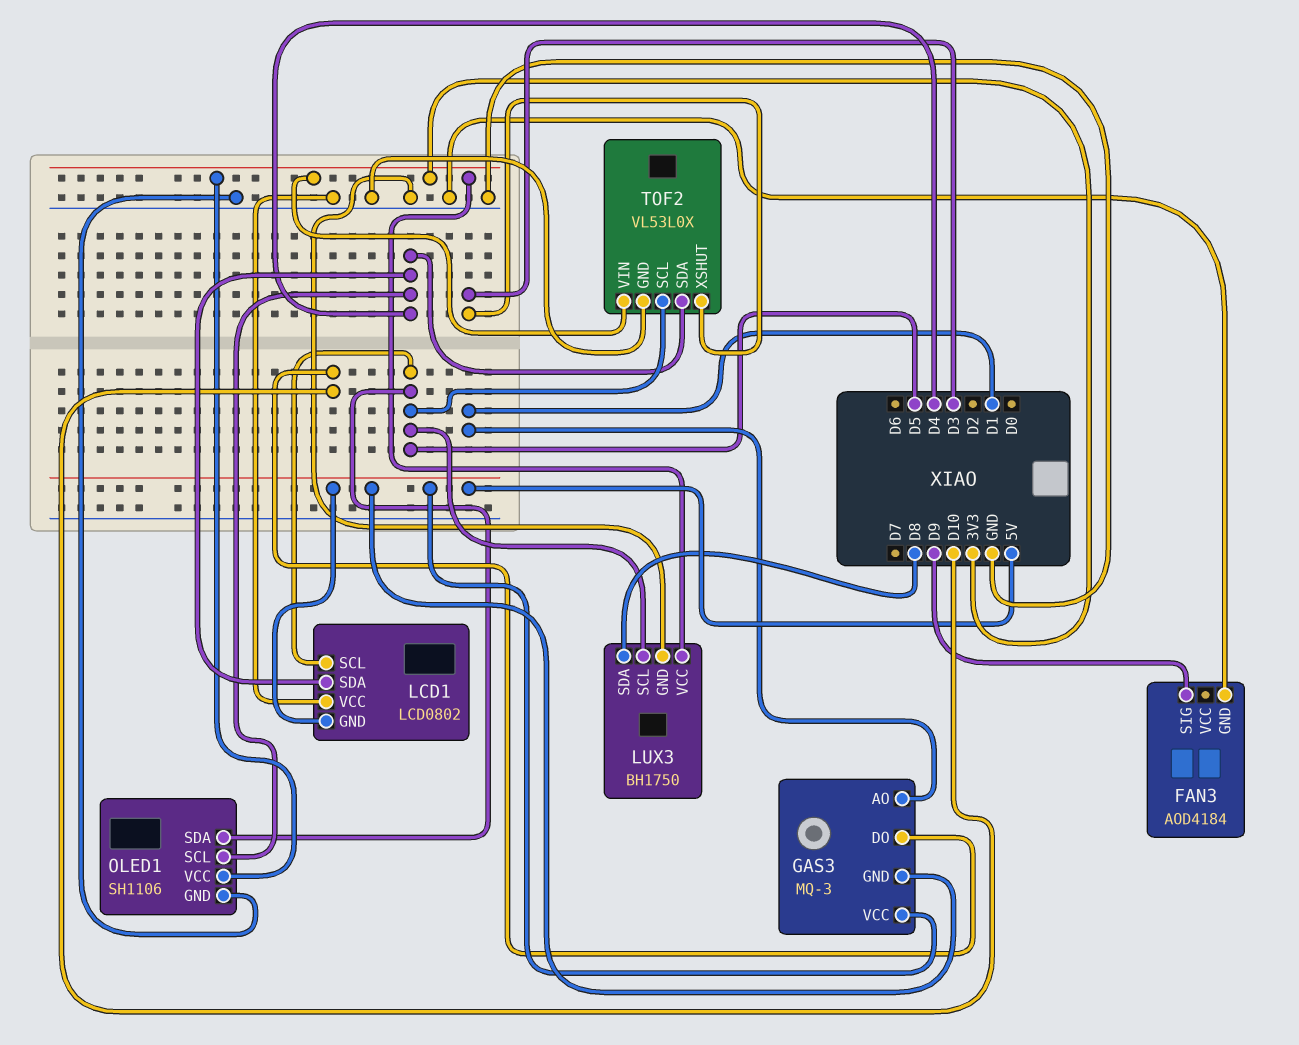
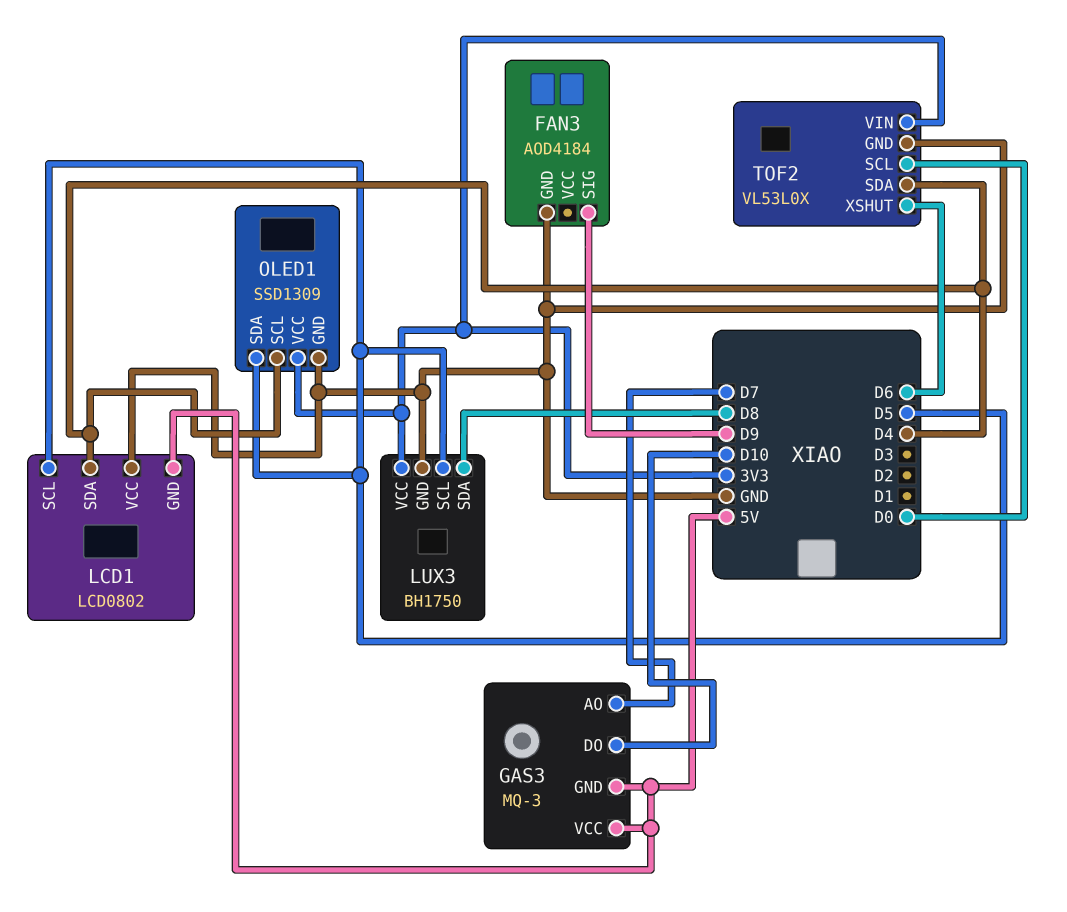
GAS3 pin AO: D1 -> D7
OLED1: SH1106 -> SSD1309
TOF2 pin SCL: D5 -> D0
TOF2 pin XSHUT: D3 -> D6

